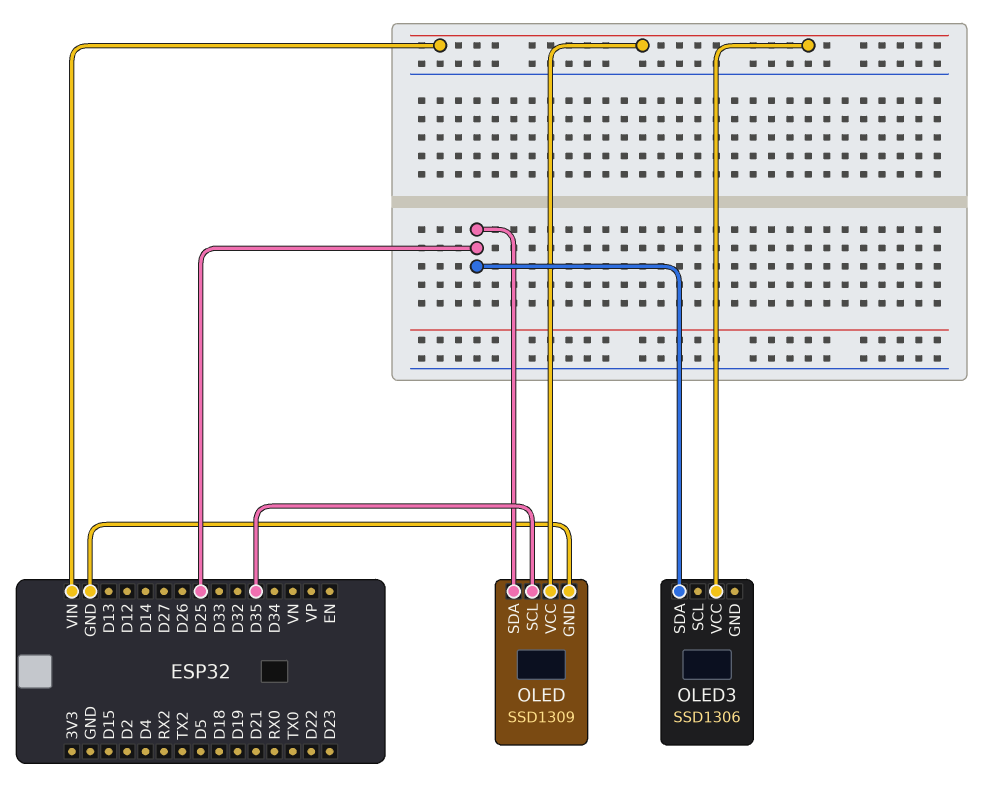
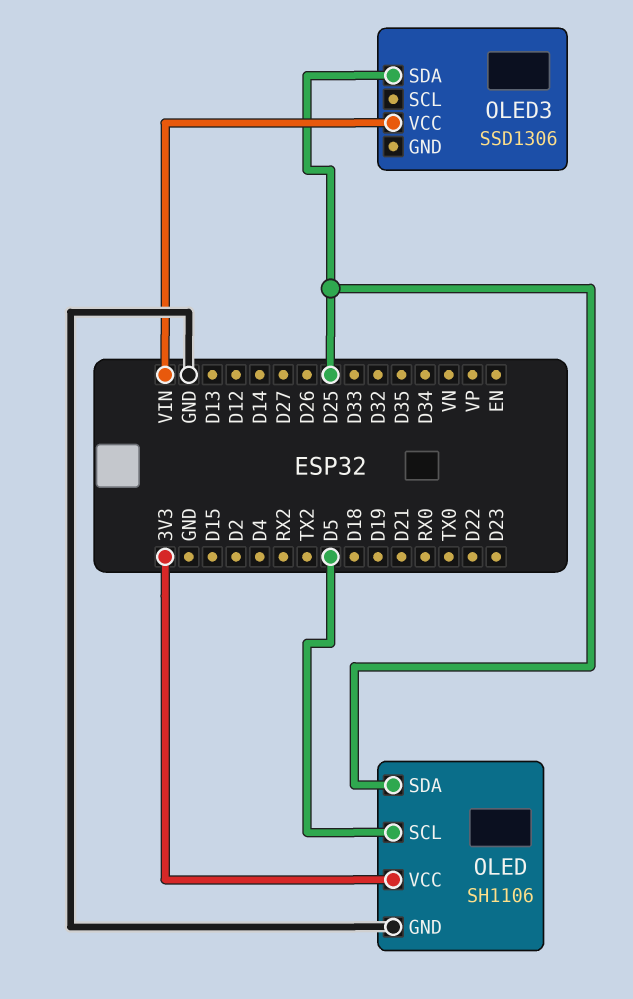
OLED: SSD1309 -> SH1106
OLED pin SCL: D35 -> D5
OLED pin VCC: VIN -> 3V3

